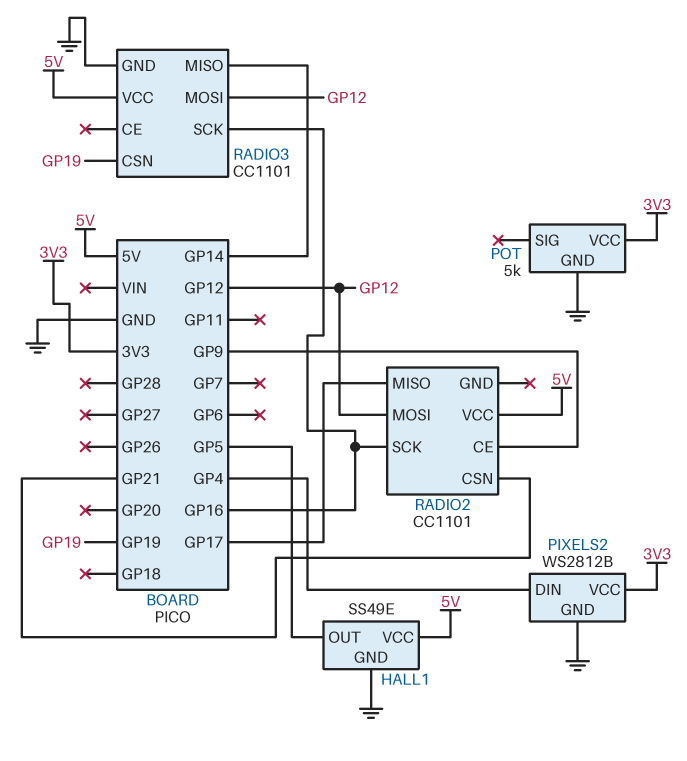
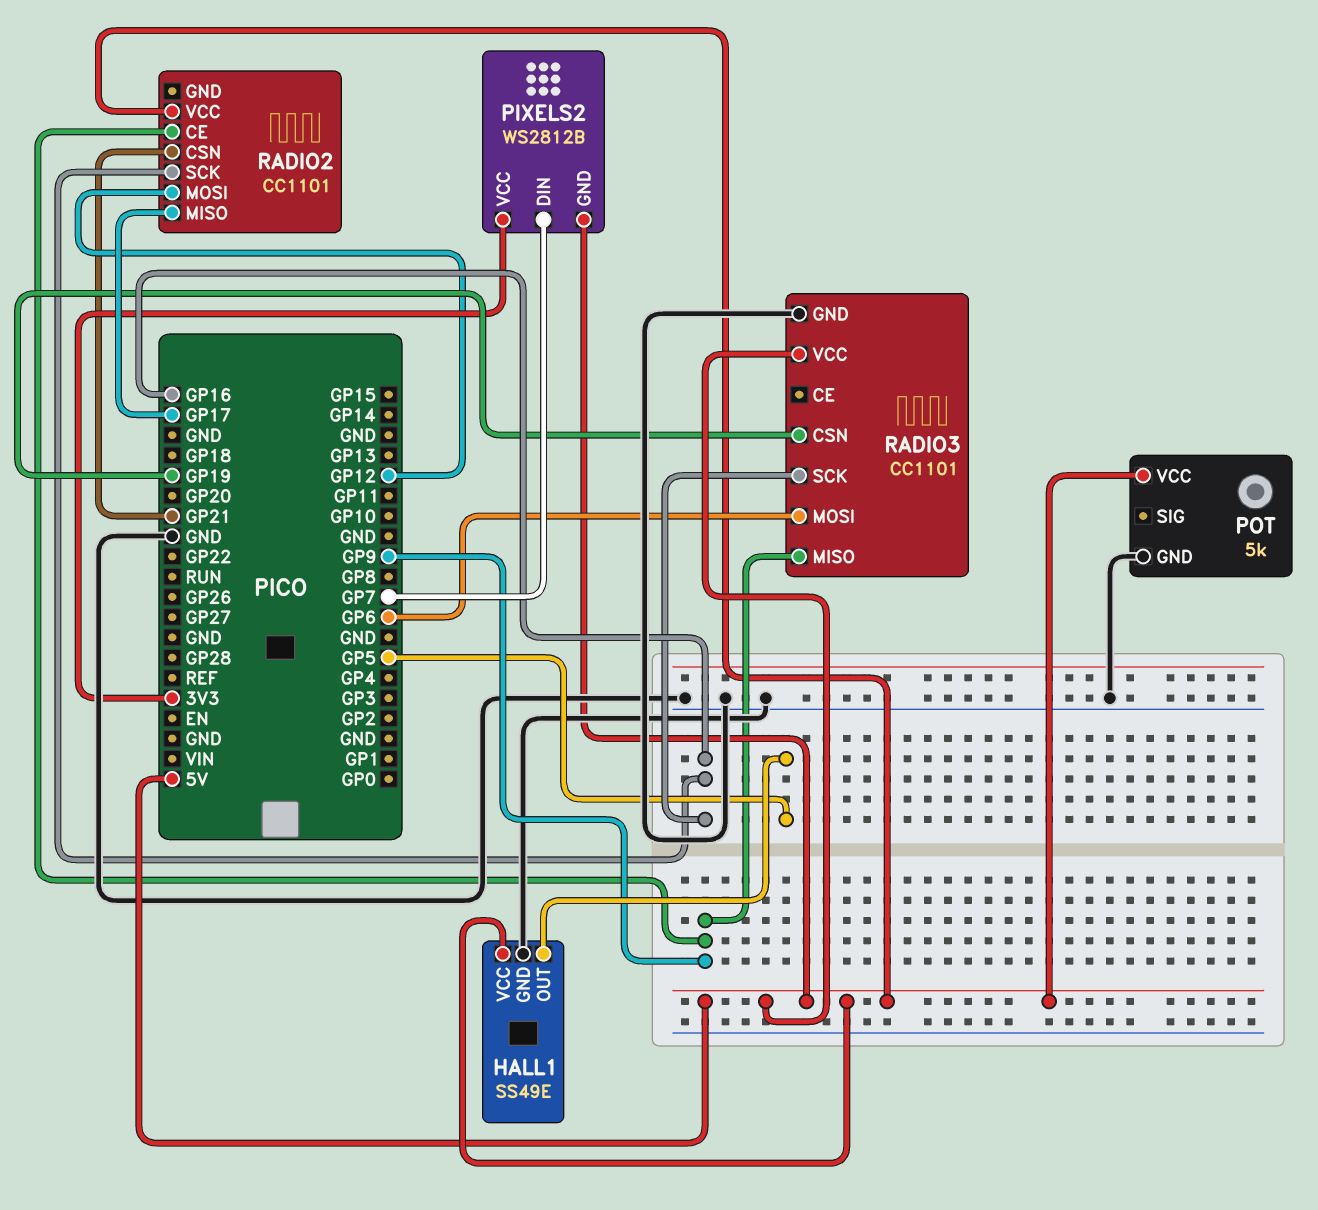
PIXELS2 pin DIN: GP4 -> GP7
PIXELS2 pin GND: GND -> 5V
POT pin VCC: 3V3 -> 5V
RADIO3 pin MISO: GP14 -> GP9
RADIO3 pin MOSI: GP12 -> GP6

